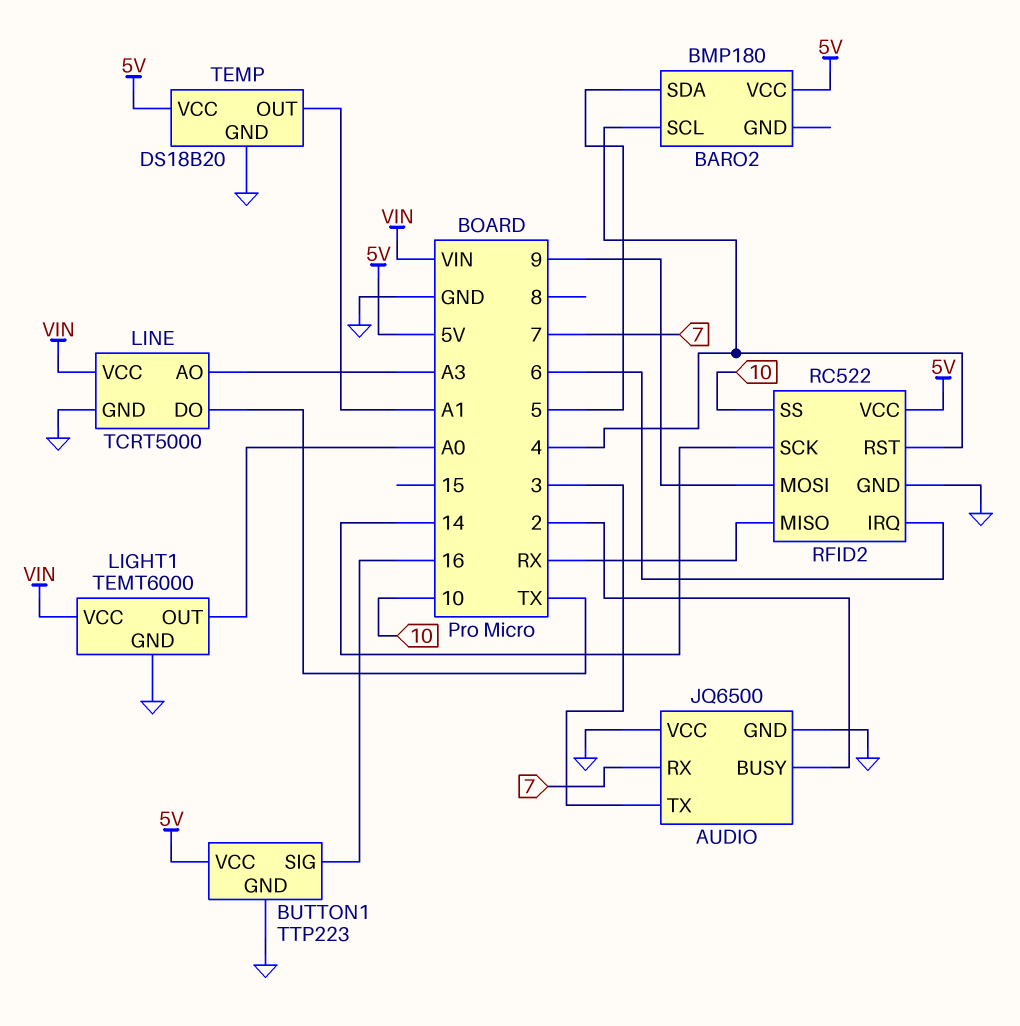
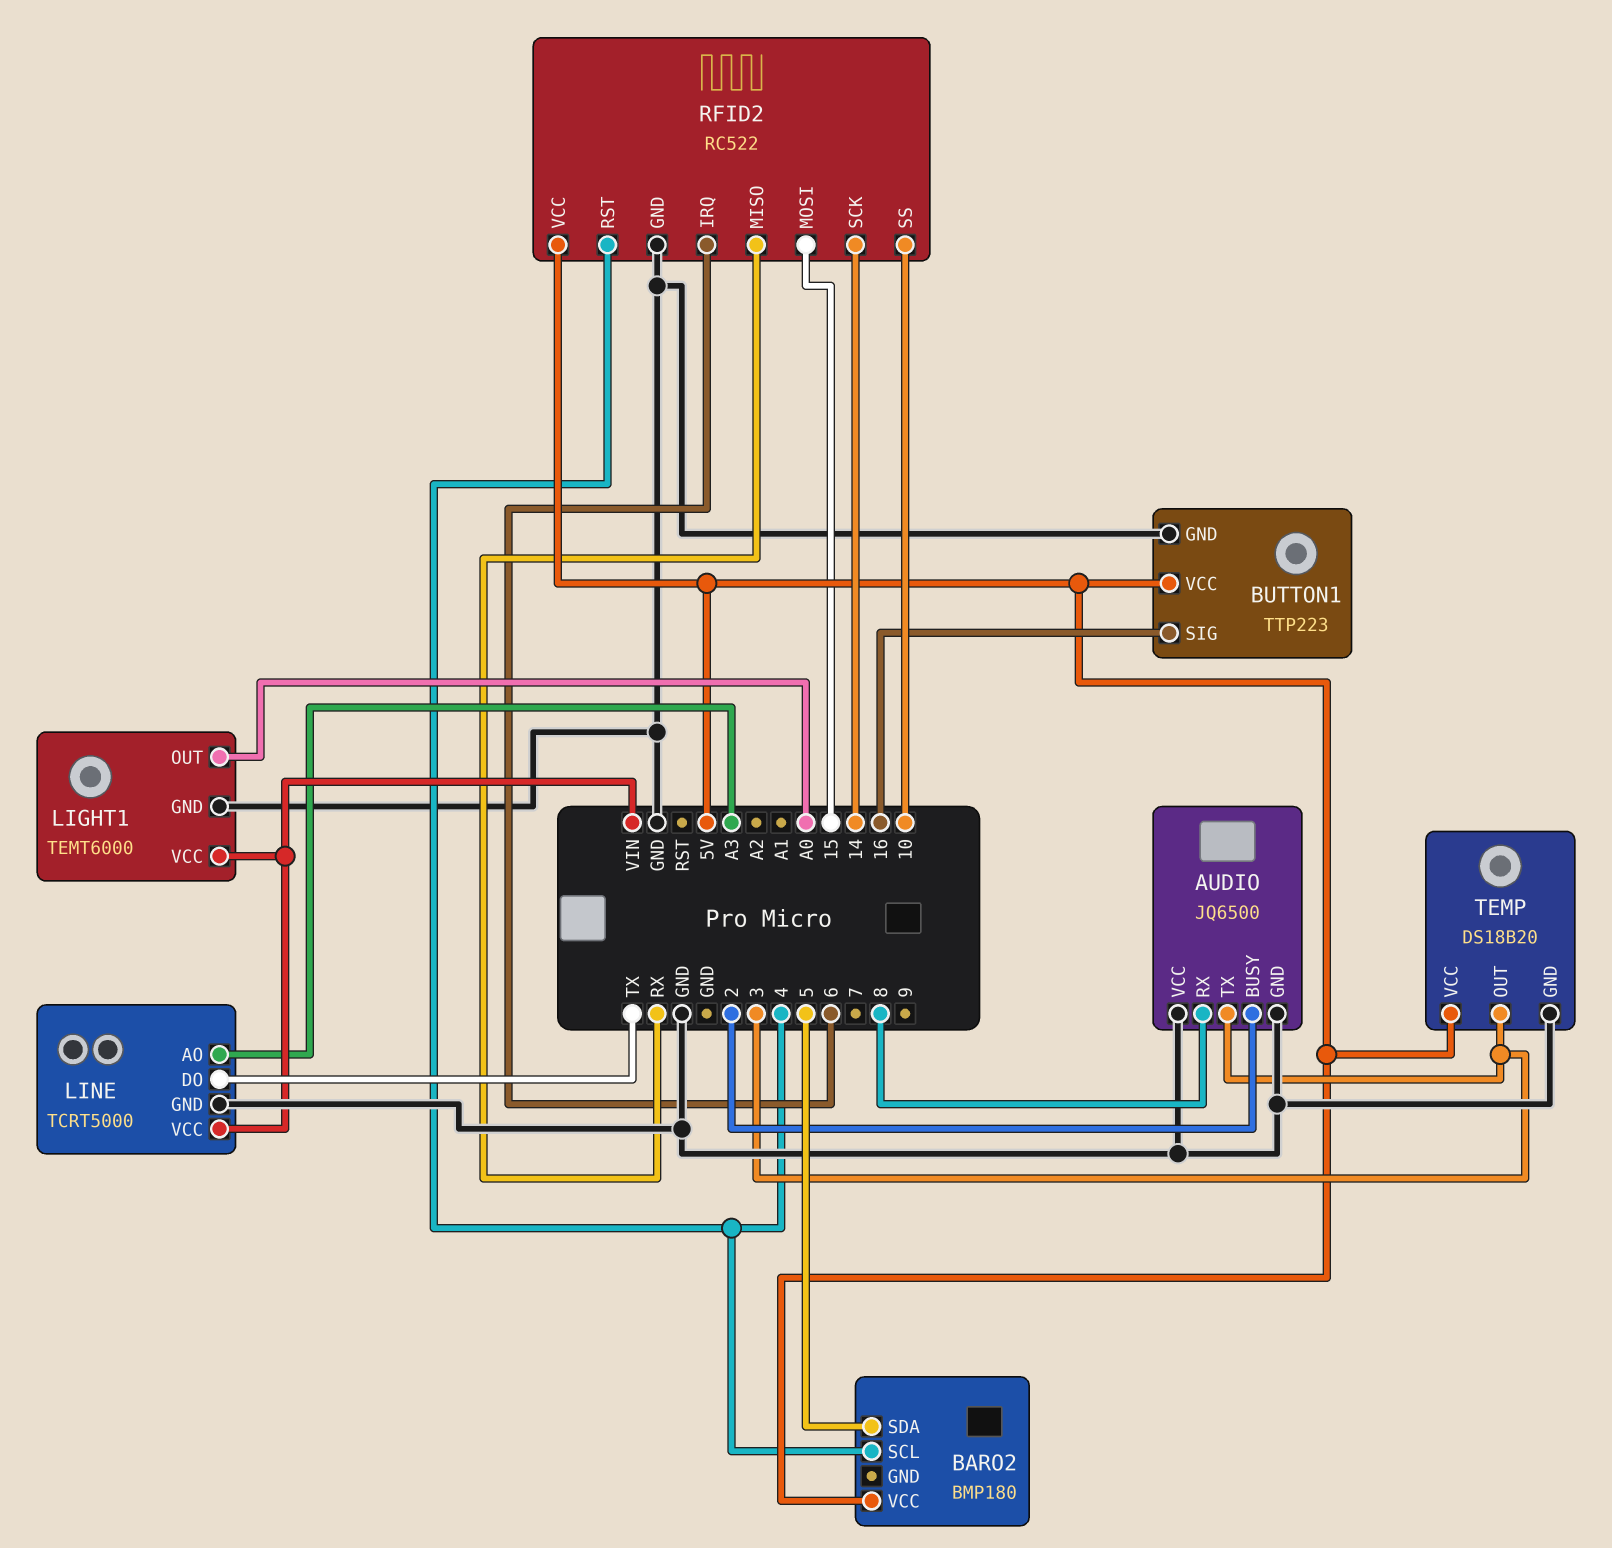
AUDIO pin RX: 7 -> 8
RFID2 pin MOSI: 9 -> 15
TEMP pin OUT: A1 -> 3

